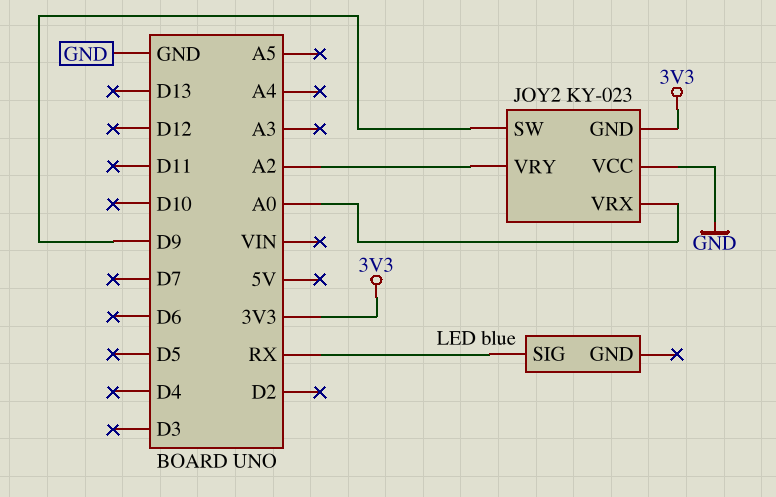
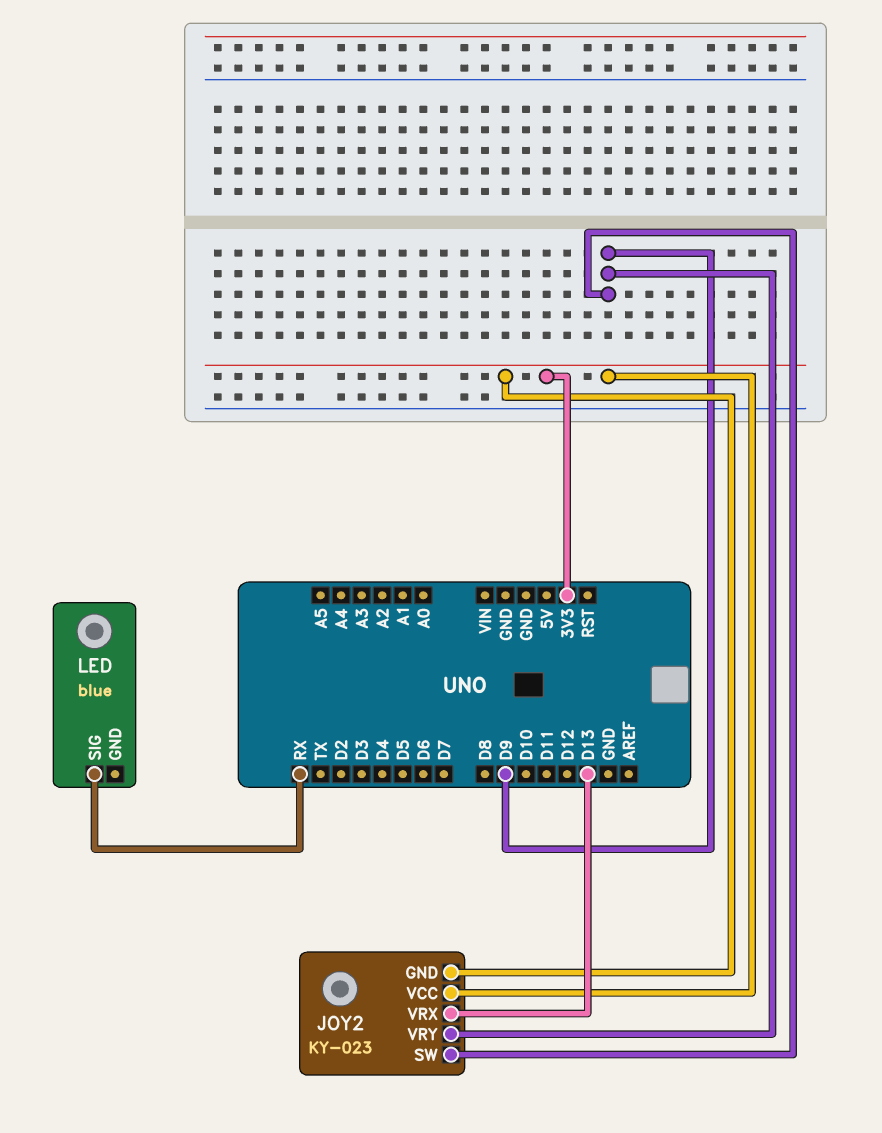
JOY2 pin VCC: GND -> 3V3
JOY2 pin VRX: A0 -> D13
JOY2 pin VRY: A2 -> D9

